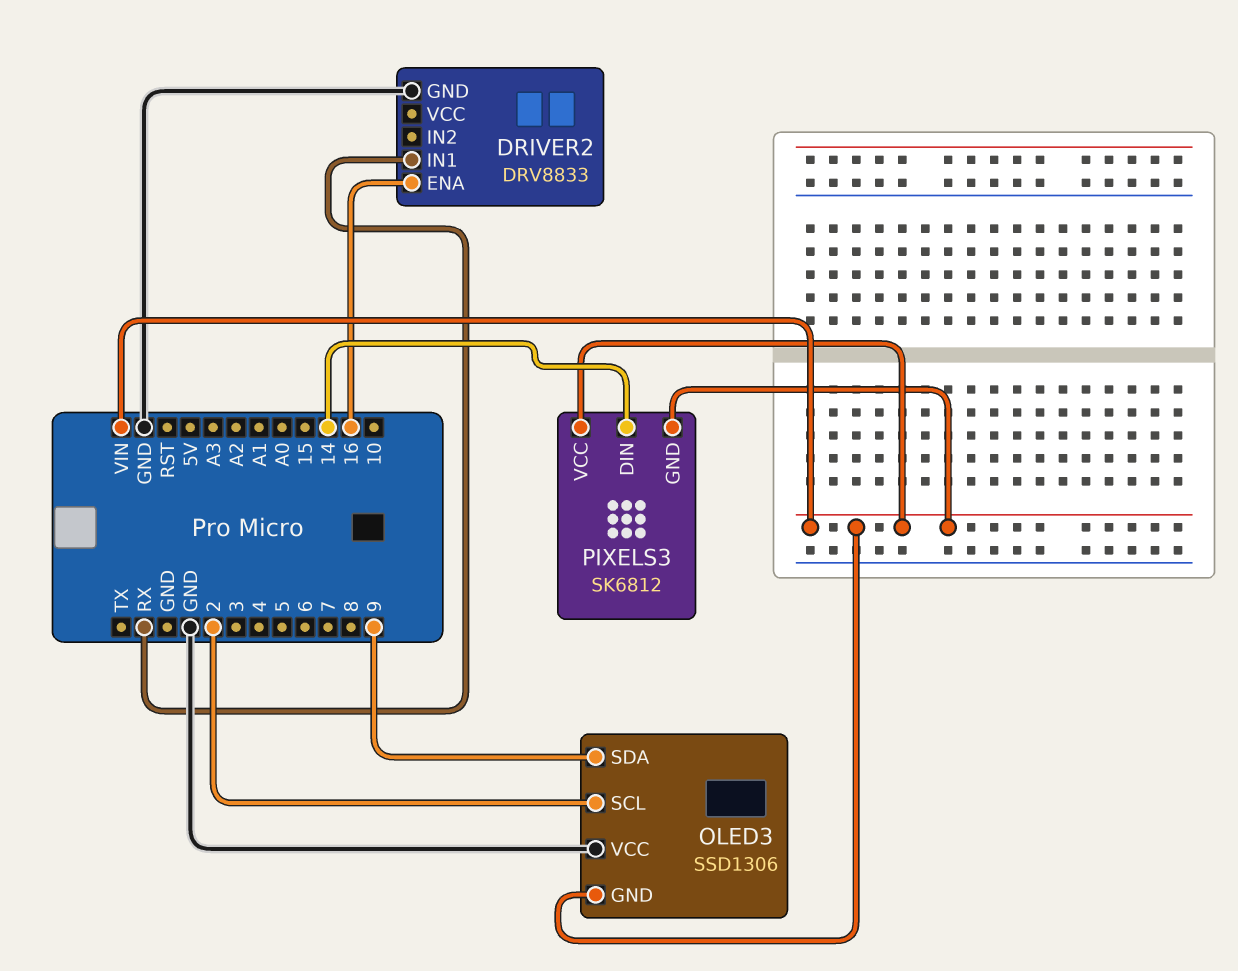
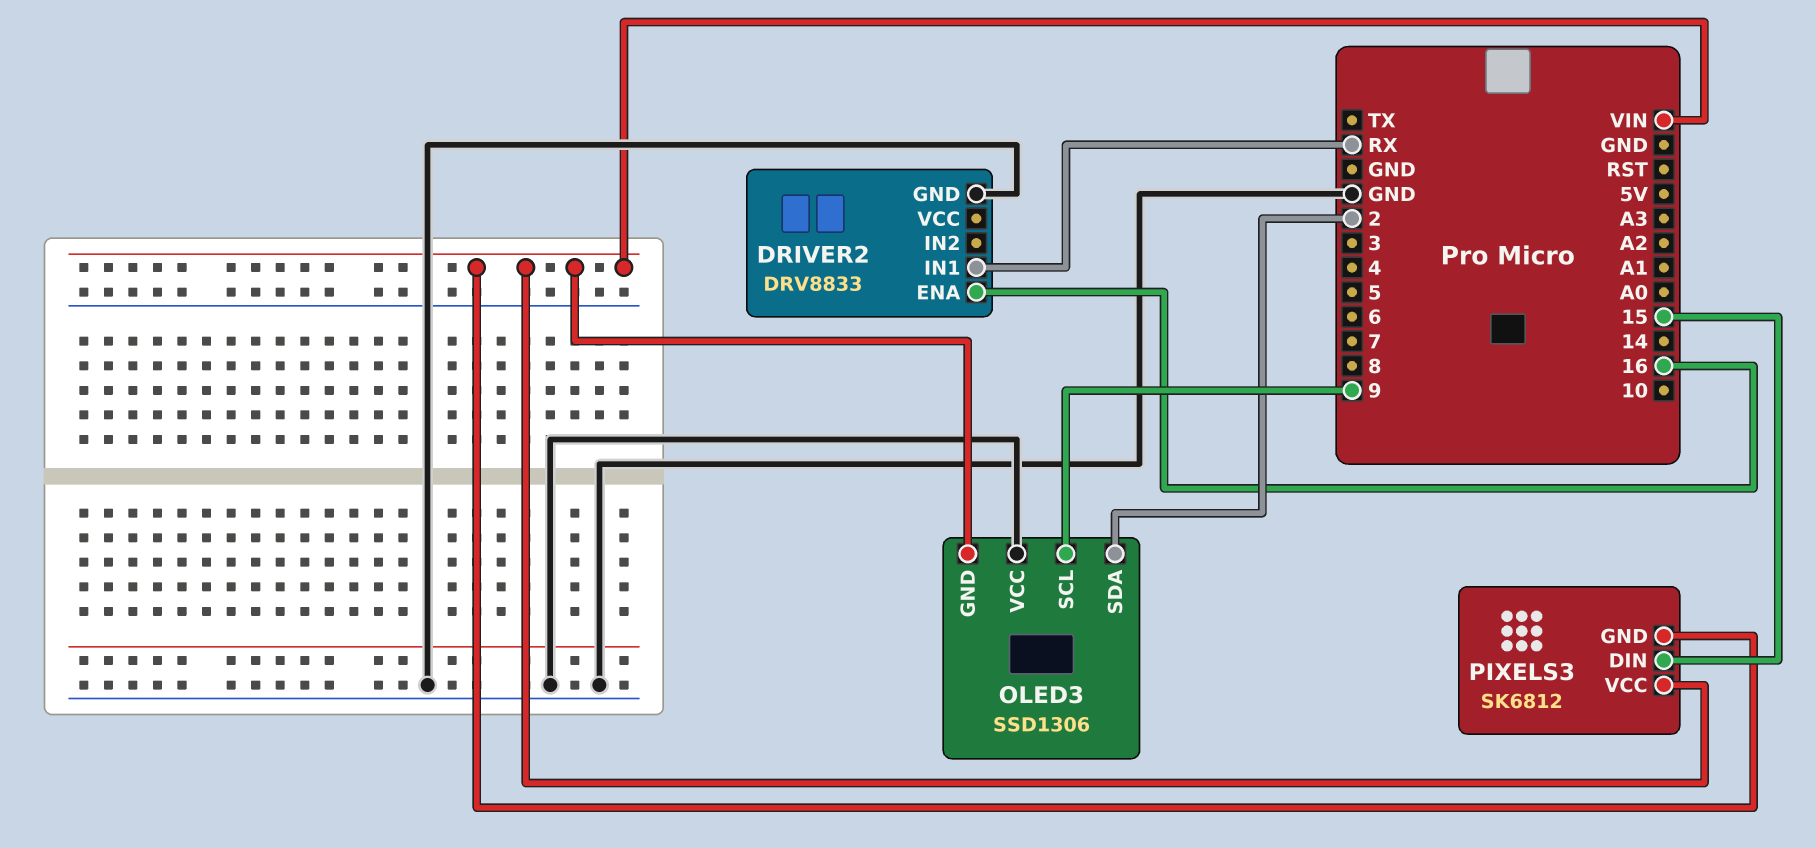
OLED3 pin SCL: 2 -> 9
OLED3 pin SDA: 9 -> 2
PIXELS3 pin DIN: 14 -> 15

